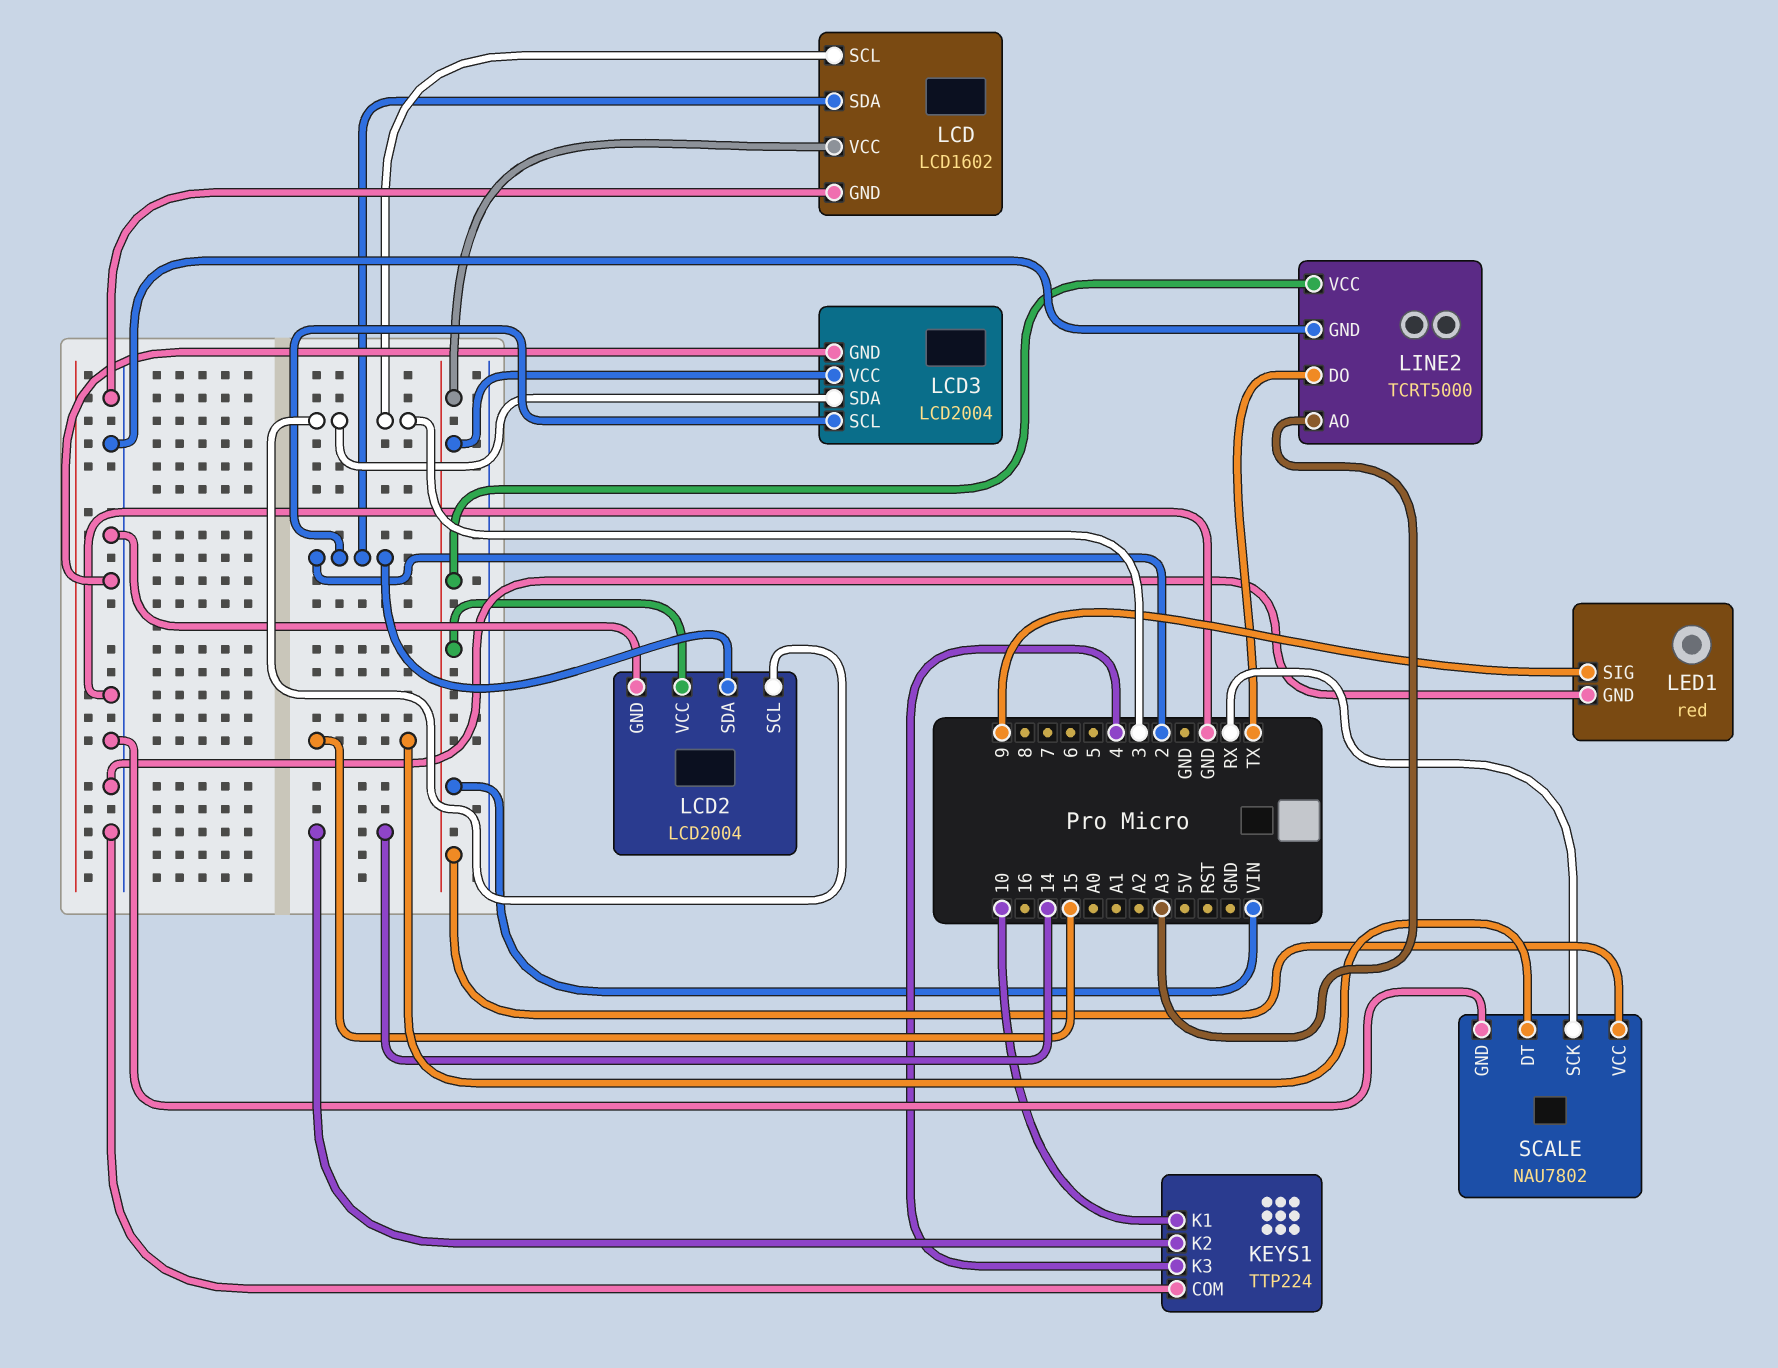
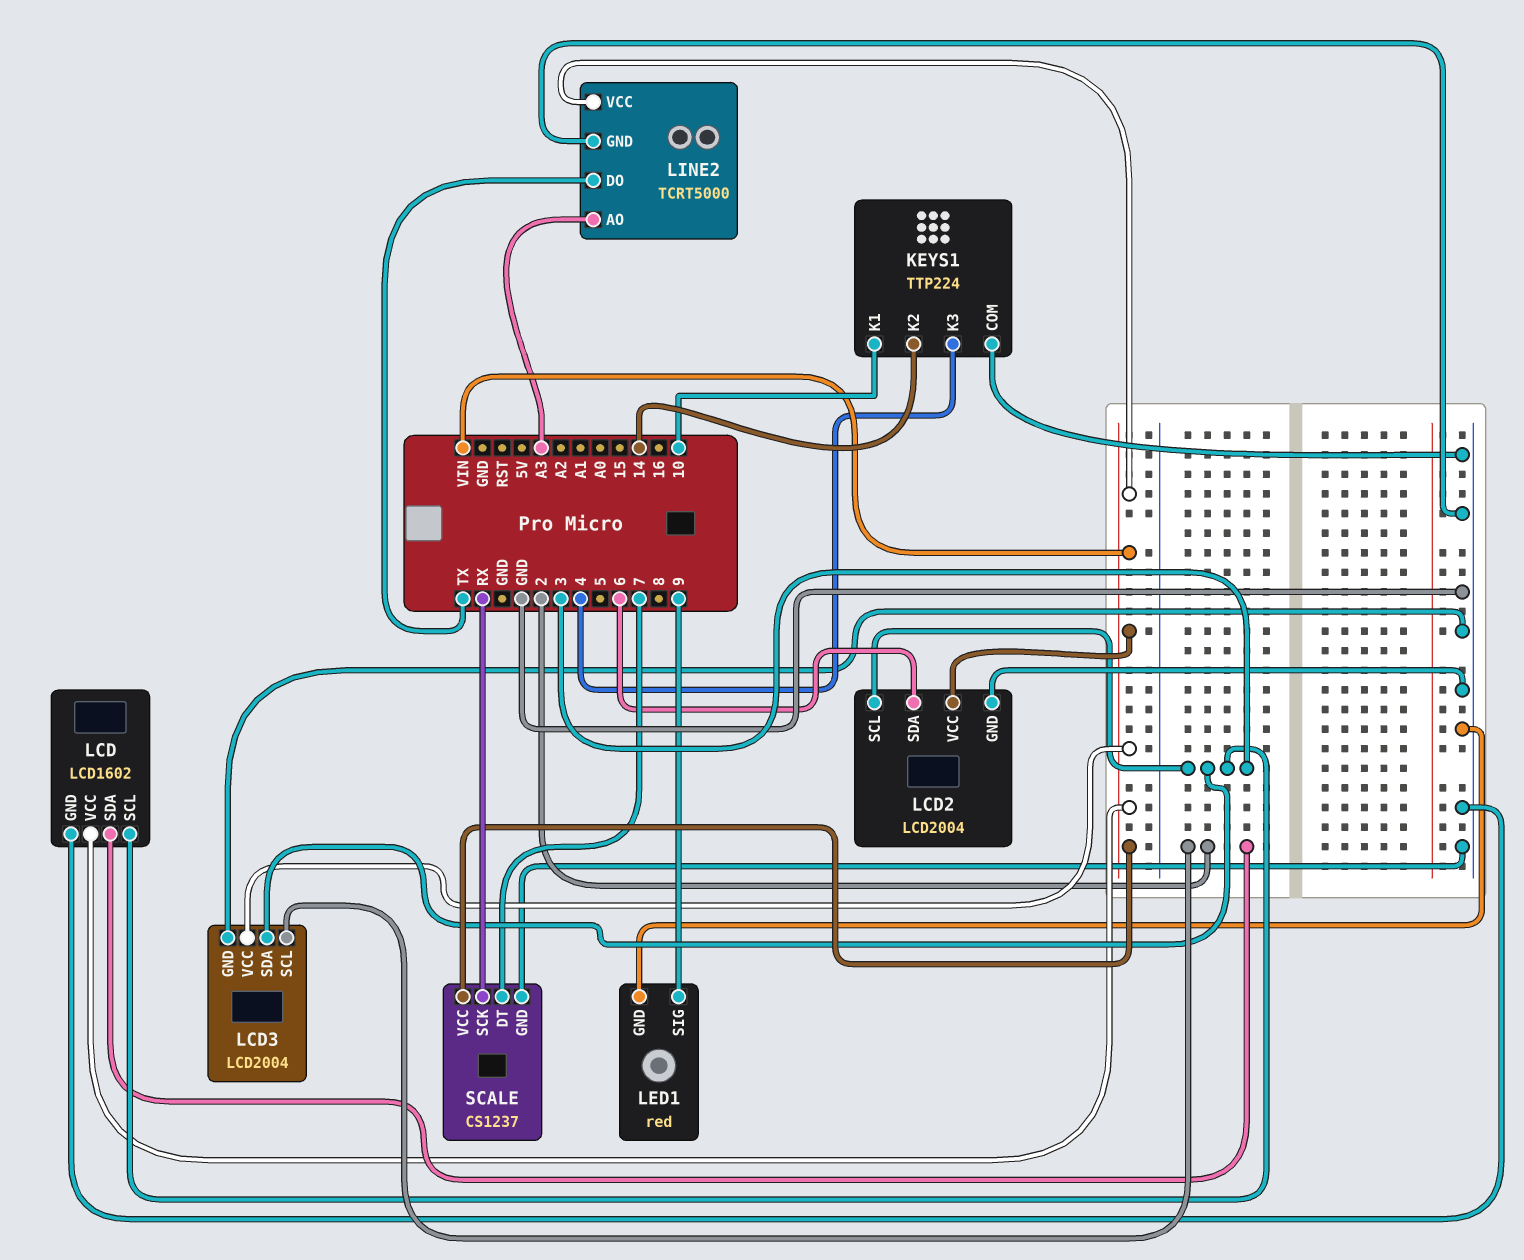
LCD2 pin SDA: 2 -> 6
SCALE: NAU7802 -> CS1237
SCALE pin DT: 15 -> 7

